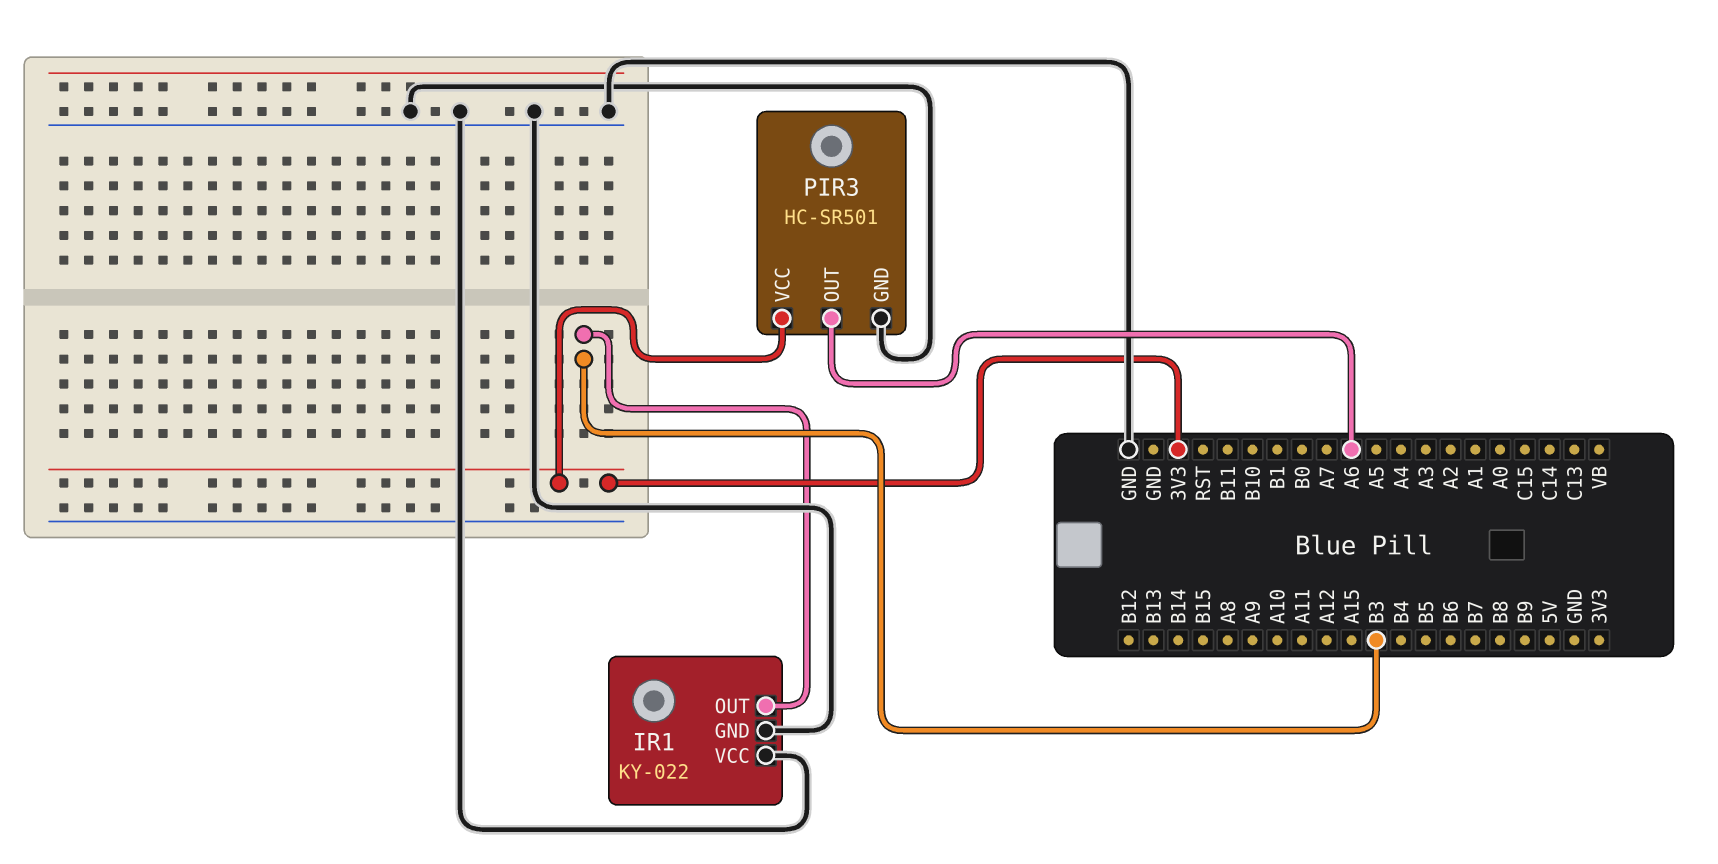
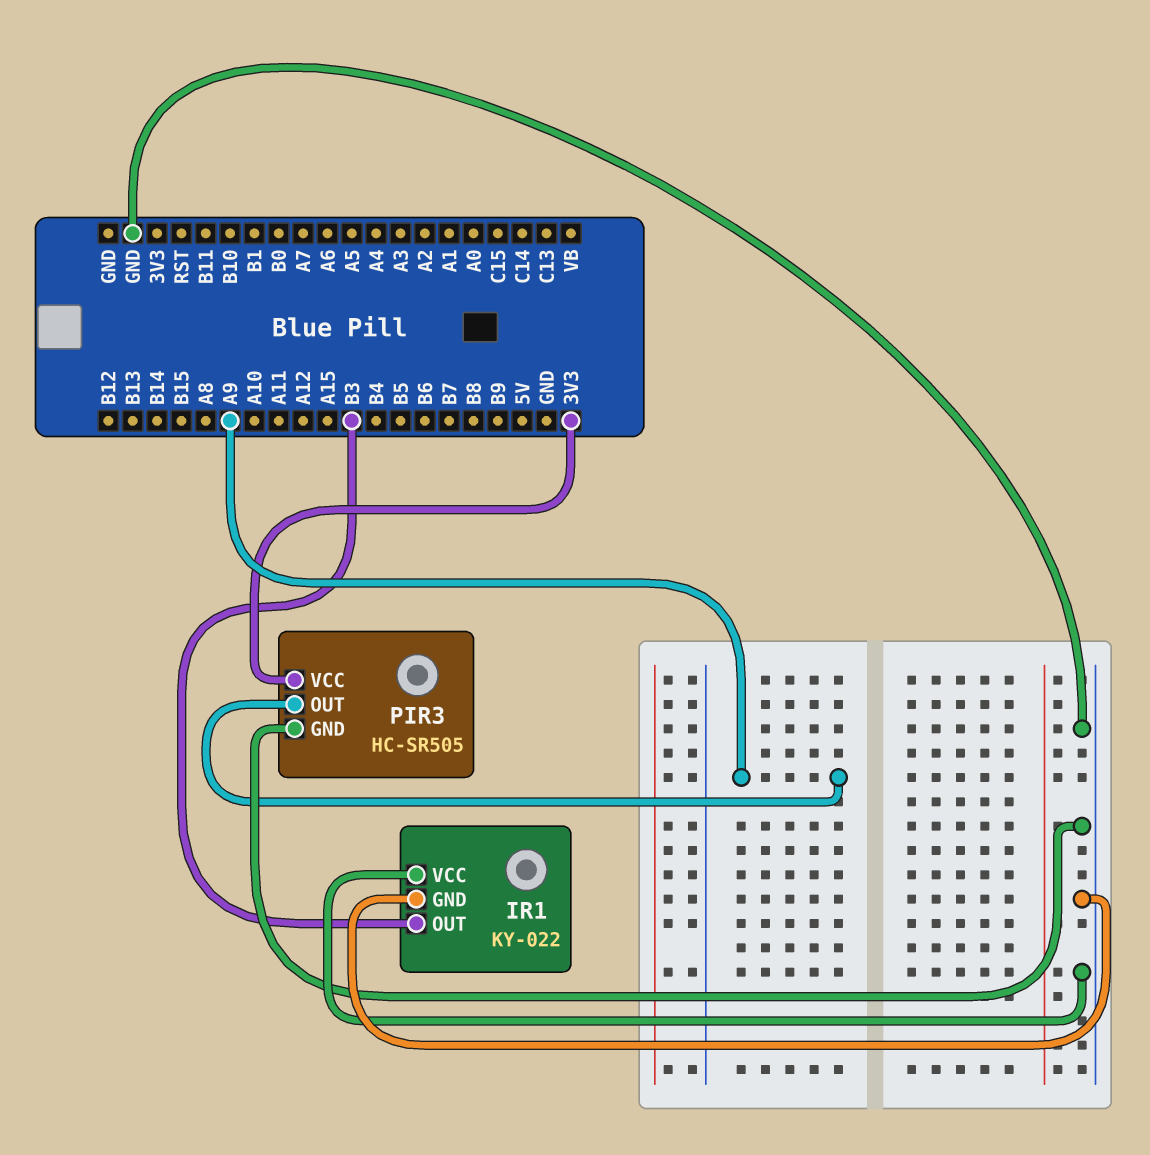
PIR3: HC-SR501 -> HC-SR505
PIR3 pin OUT: A6 -> A9

